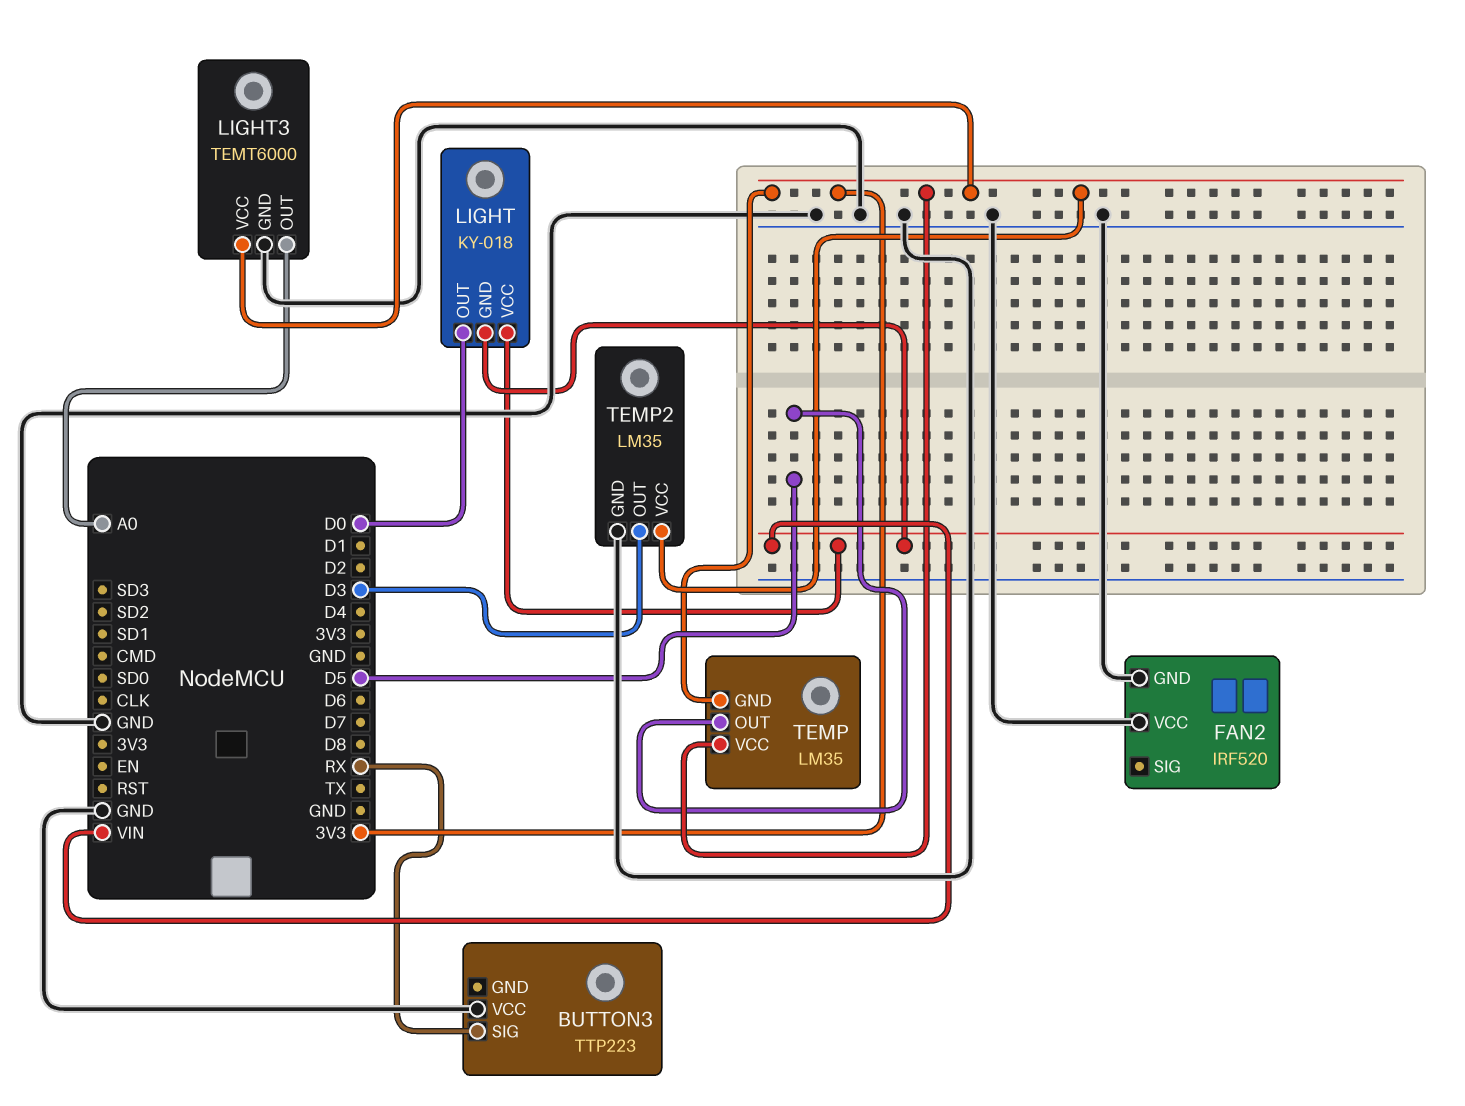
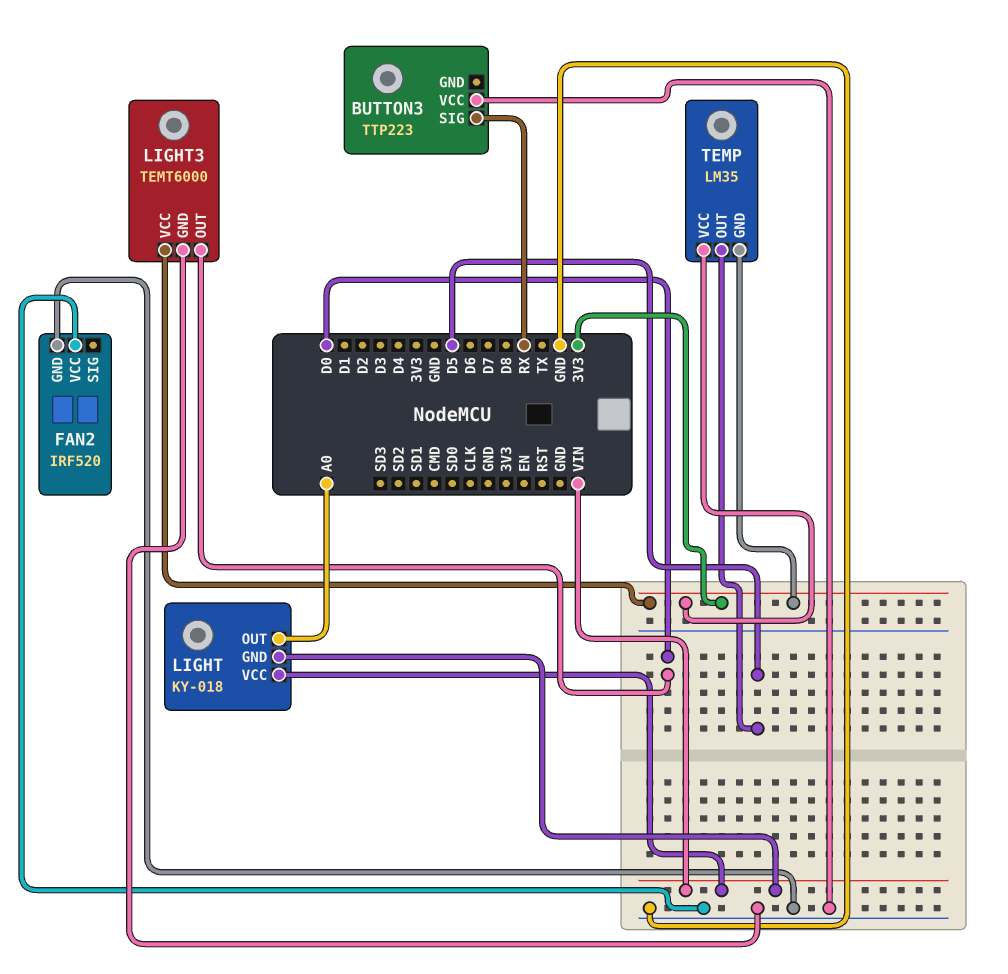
LIGHT pin OUT: D0 -> A0
LIGHT3 pin OUT: A0 -> D0
TEMP2: LM35 -> none
TEMP2 pin GND: GND -> none
TEMP2 pin OUT: D3 -> none
TEMP2 pin VCC: 3V3 -> none

